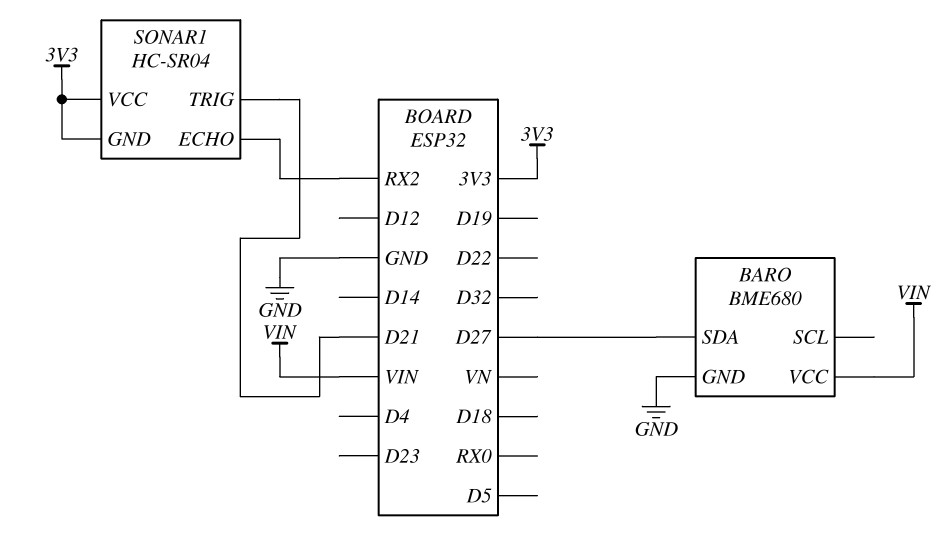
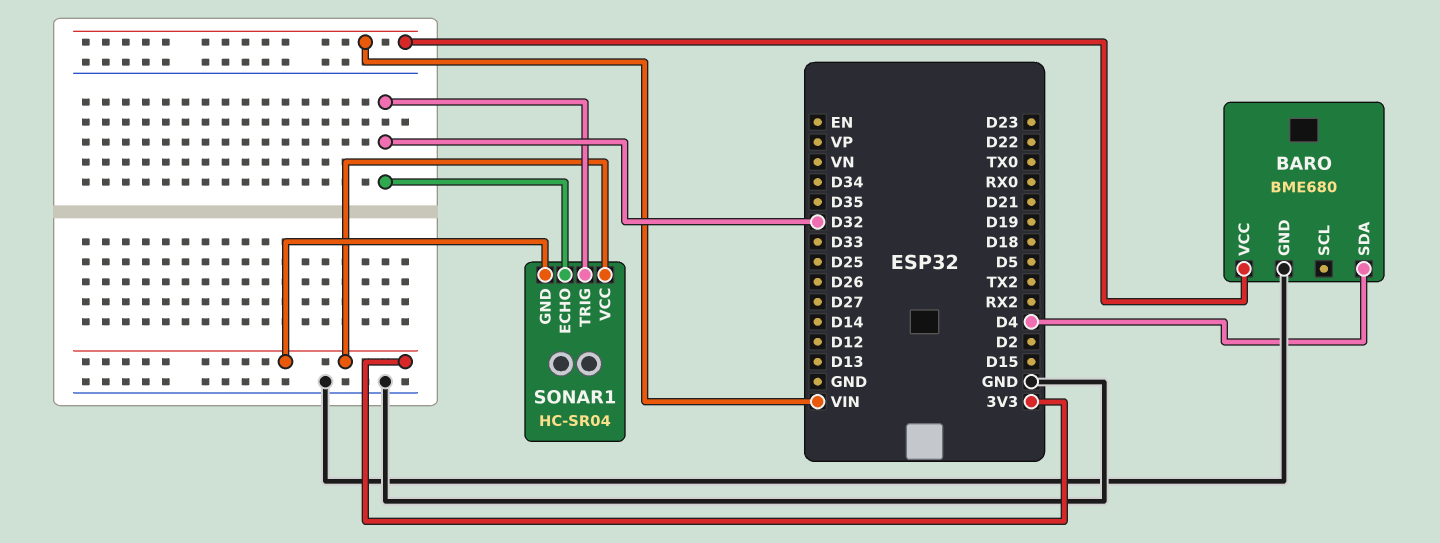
BARO pin SDA: D27 -> D4
SONAR1 pin ECHO: RX2 -> D32
SONAR1 pin TRIG: D21 -> D32

